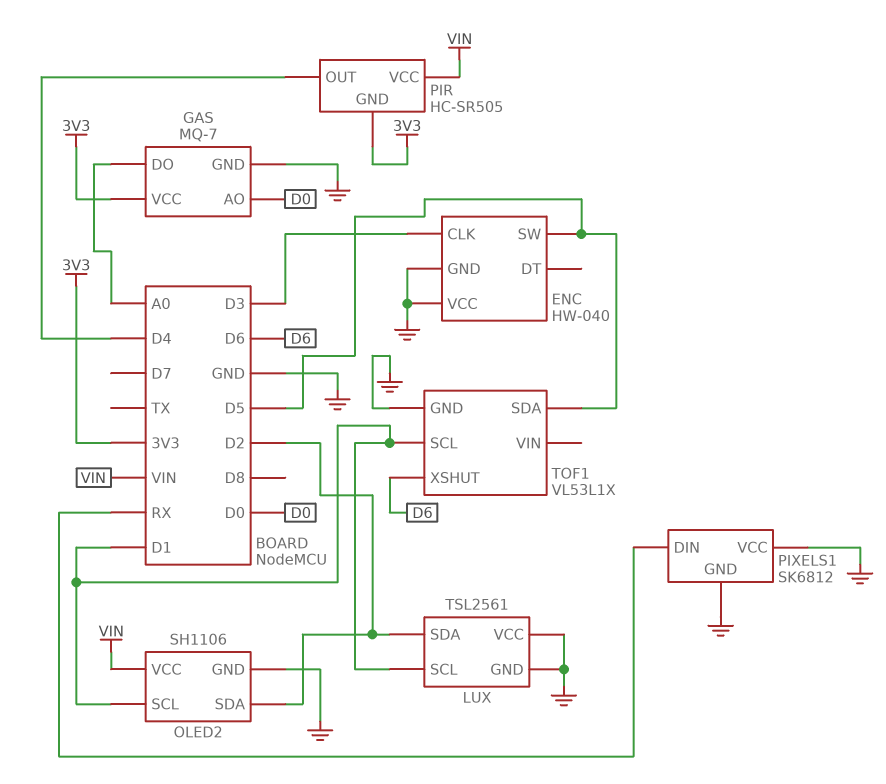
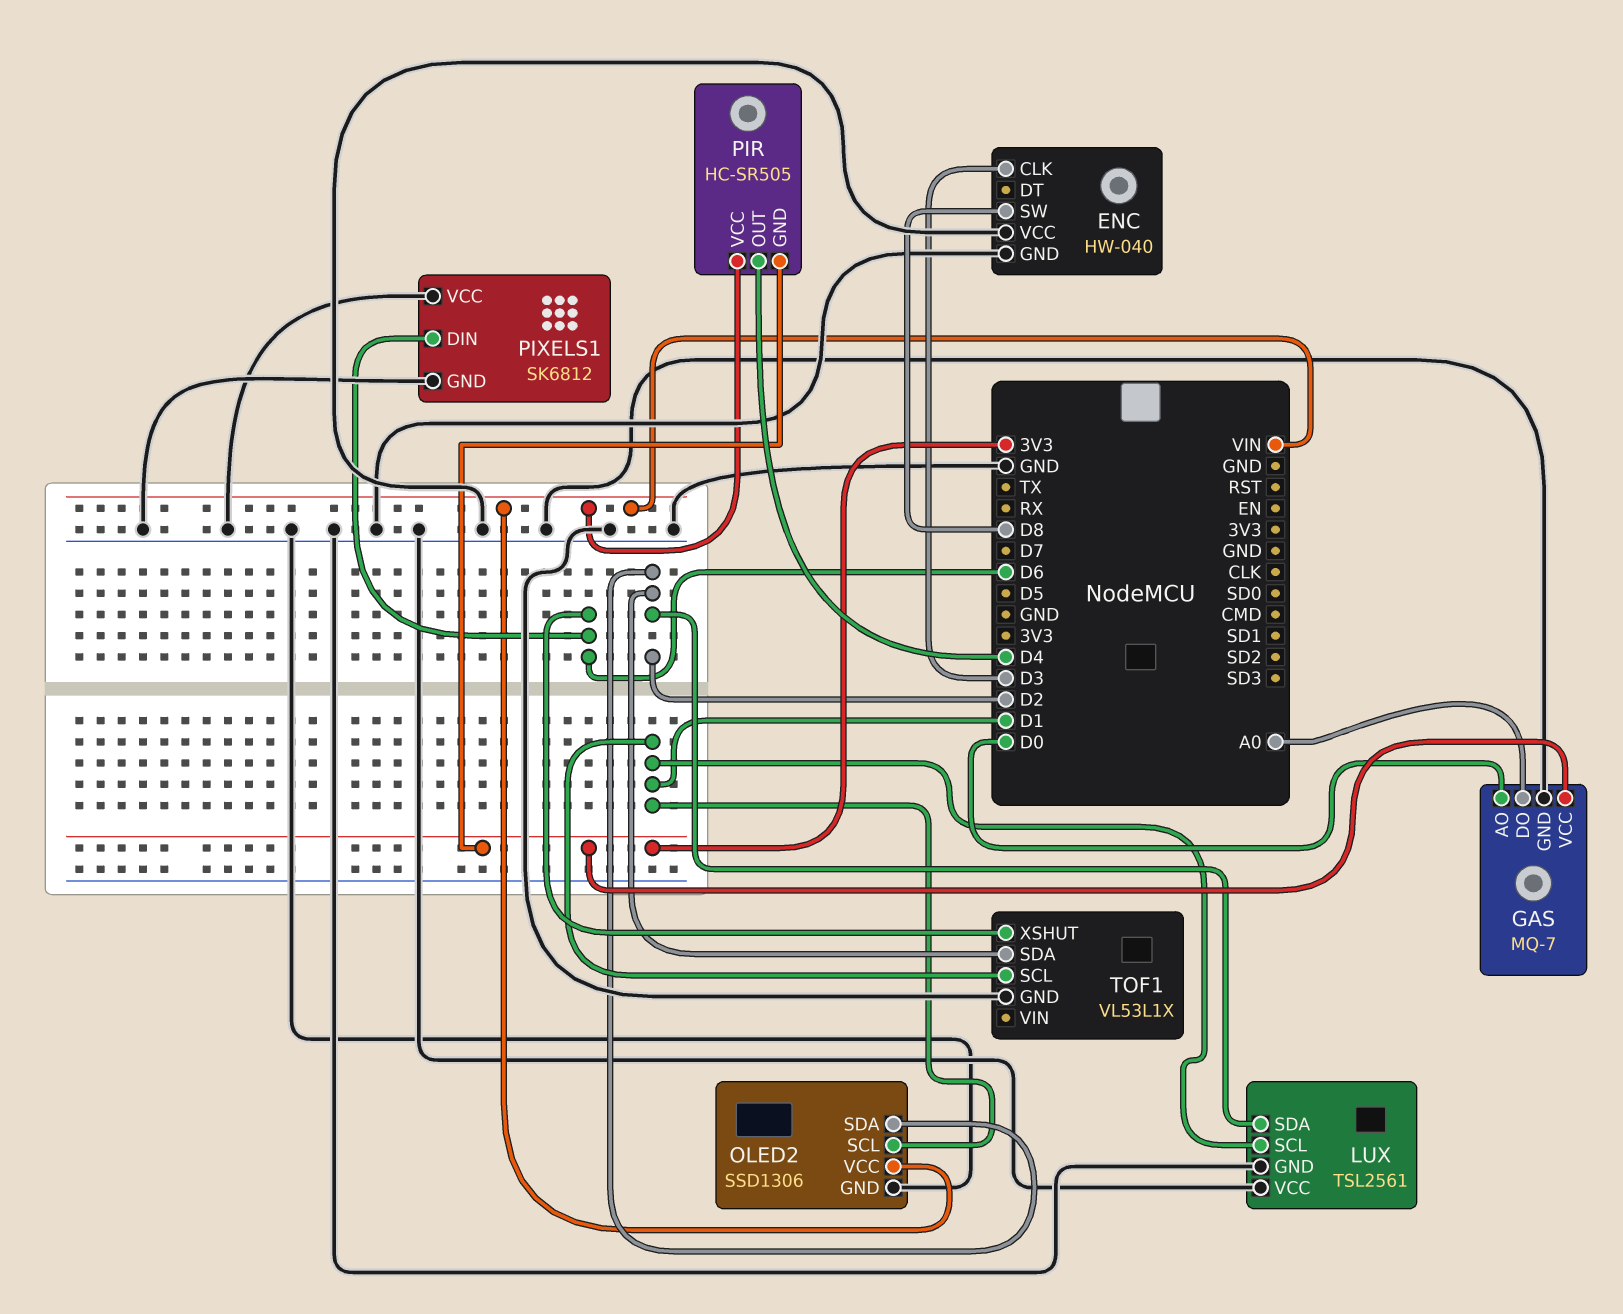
ENC pin SW: D5 -> D8
OLED2: SH1106 -> SSD1306
PIXELS1 pin DIN: RX -> D6
TOF1 pin SDA: D5 -> D2

